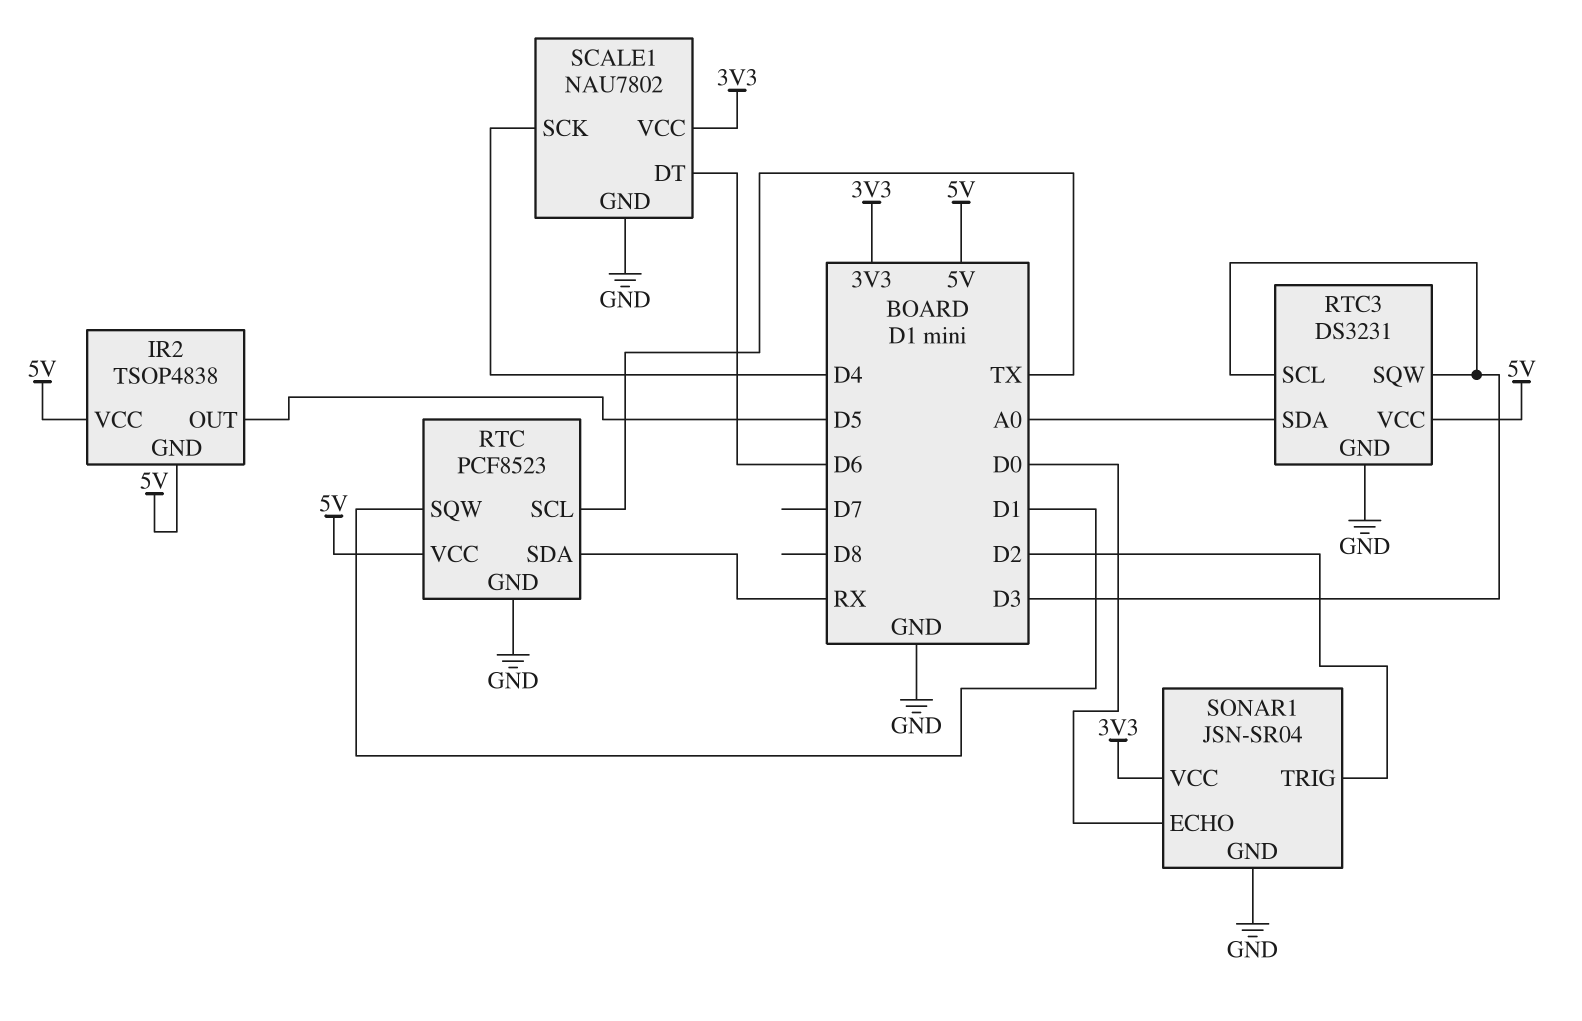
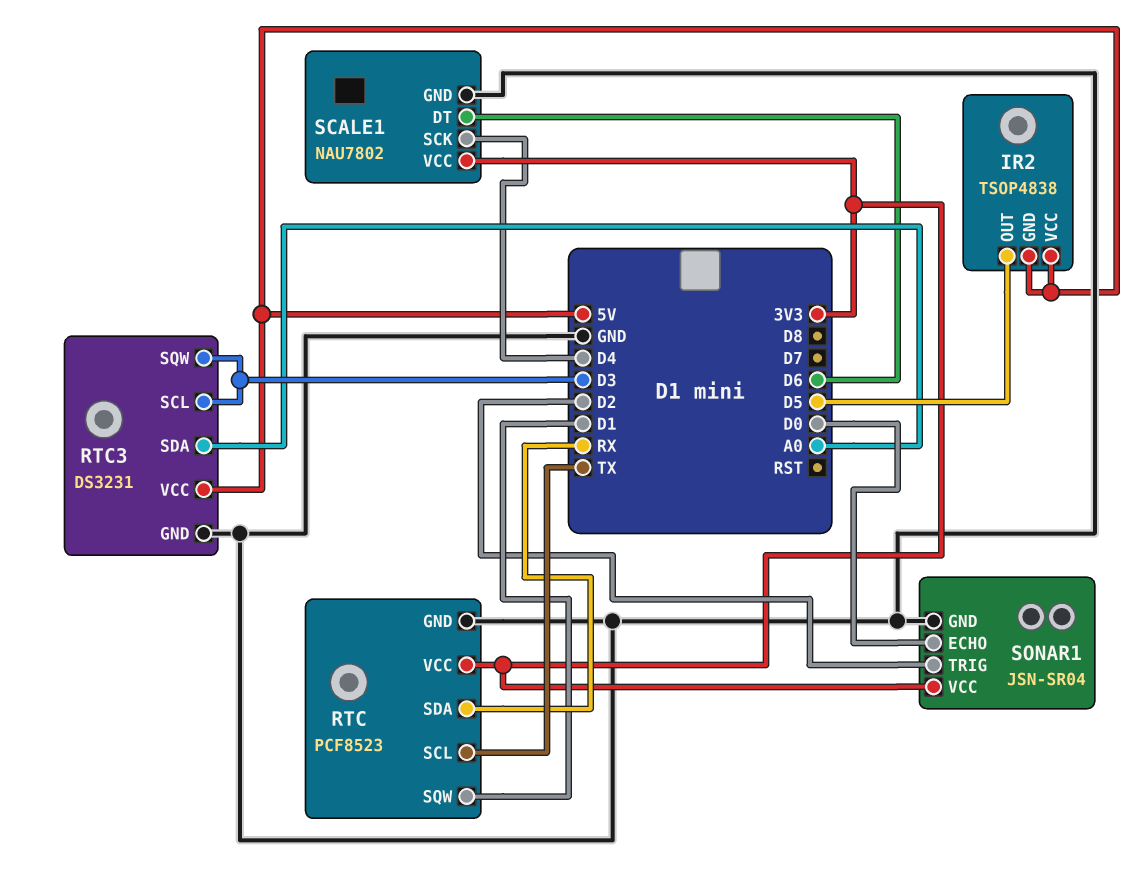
RTC pin VCC: 5V -> 3V3

